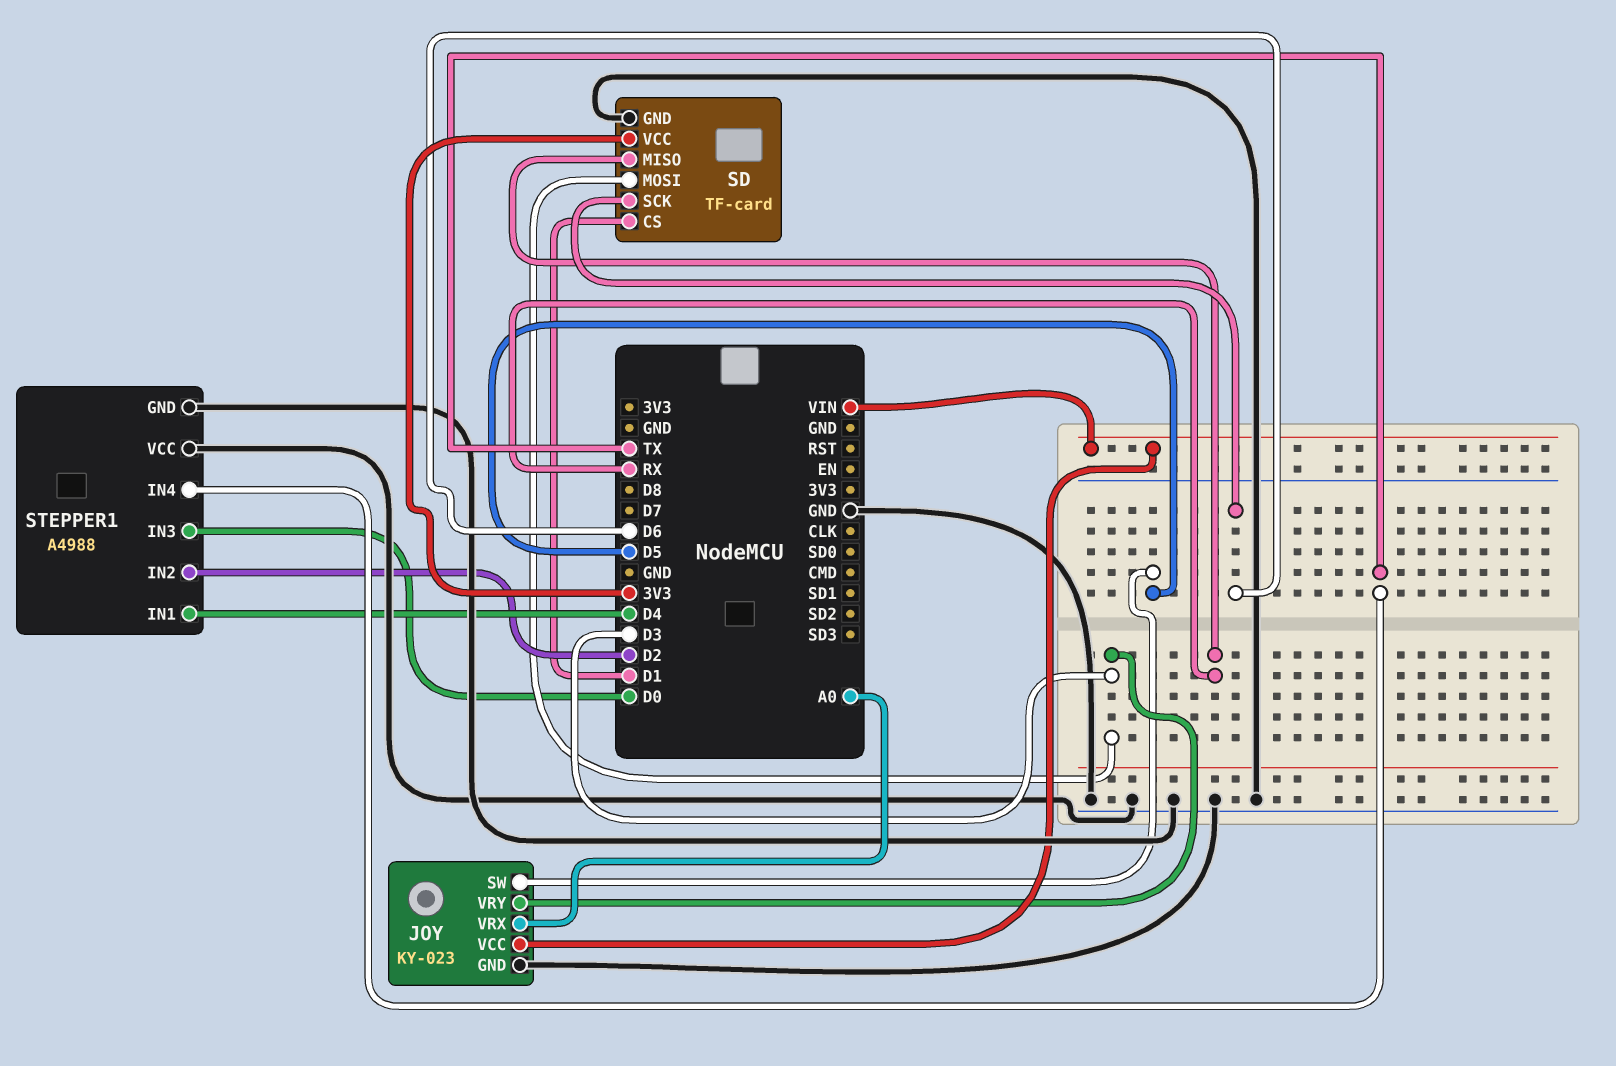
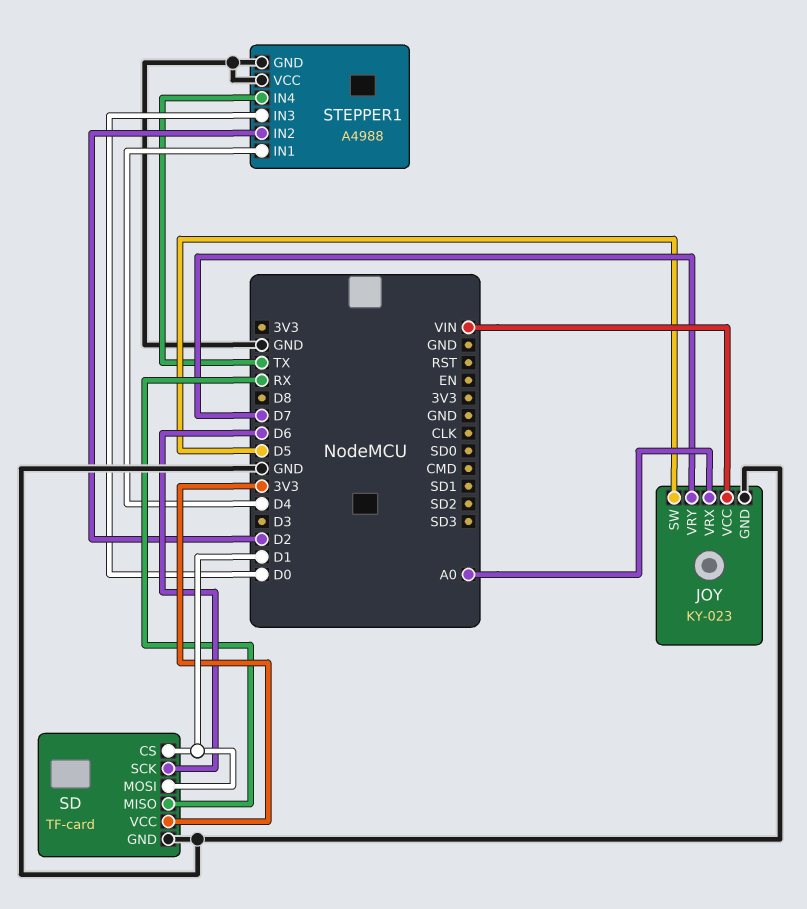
JOY pin VRY: D3 -> D7
SD pin MOSI: D3 -> D1

